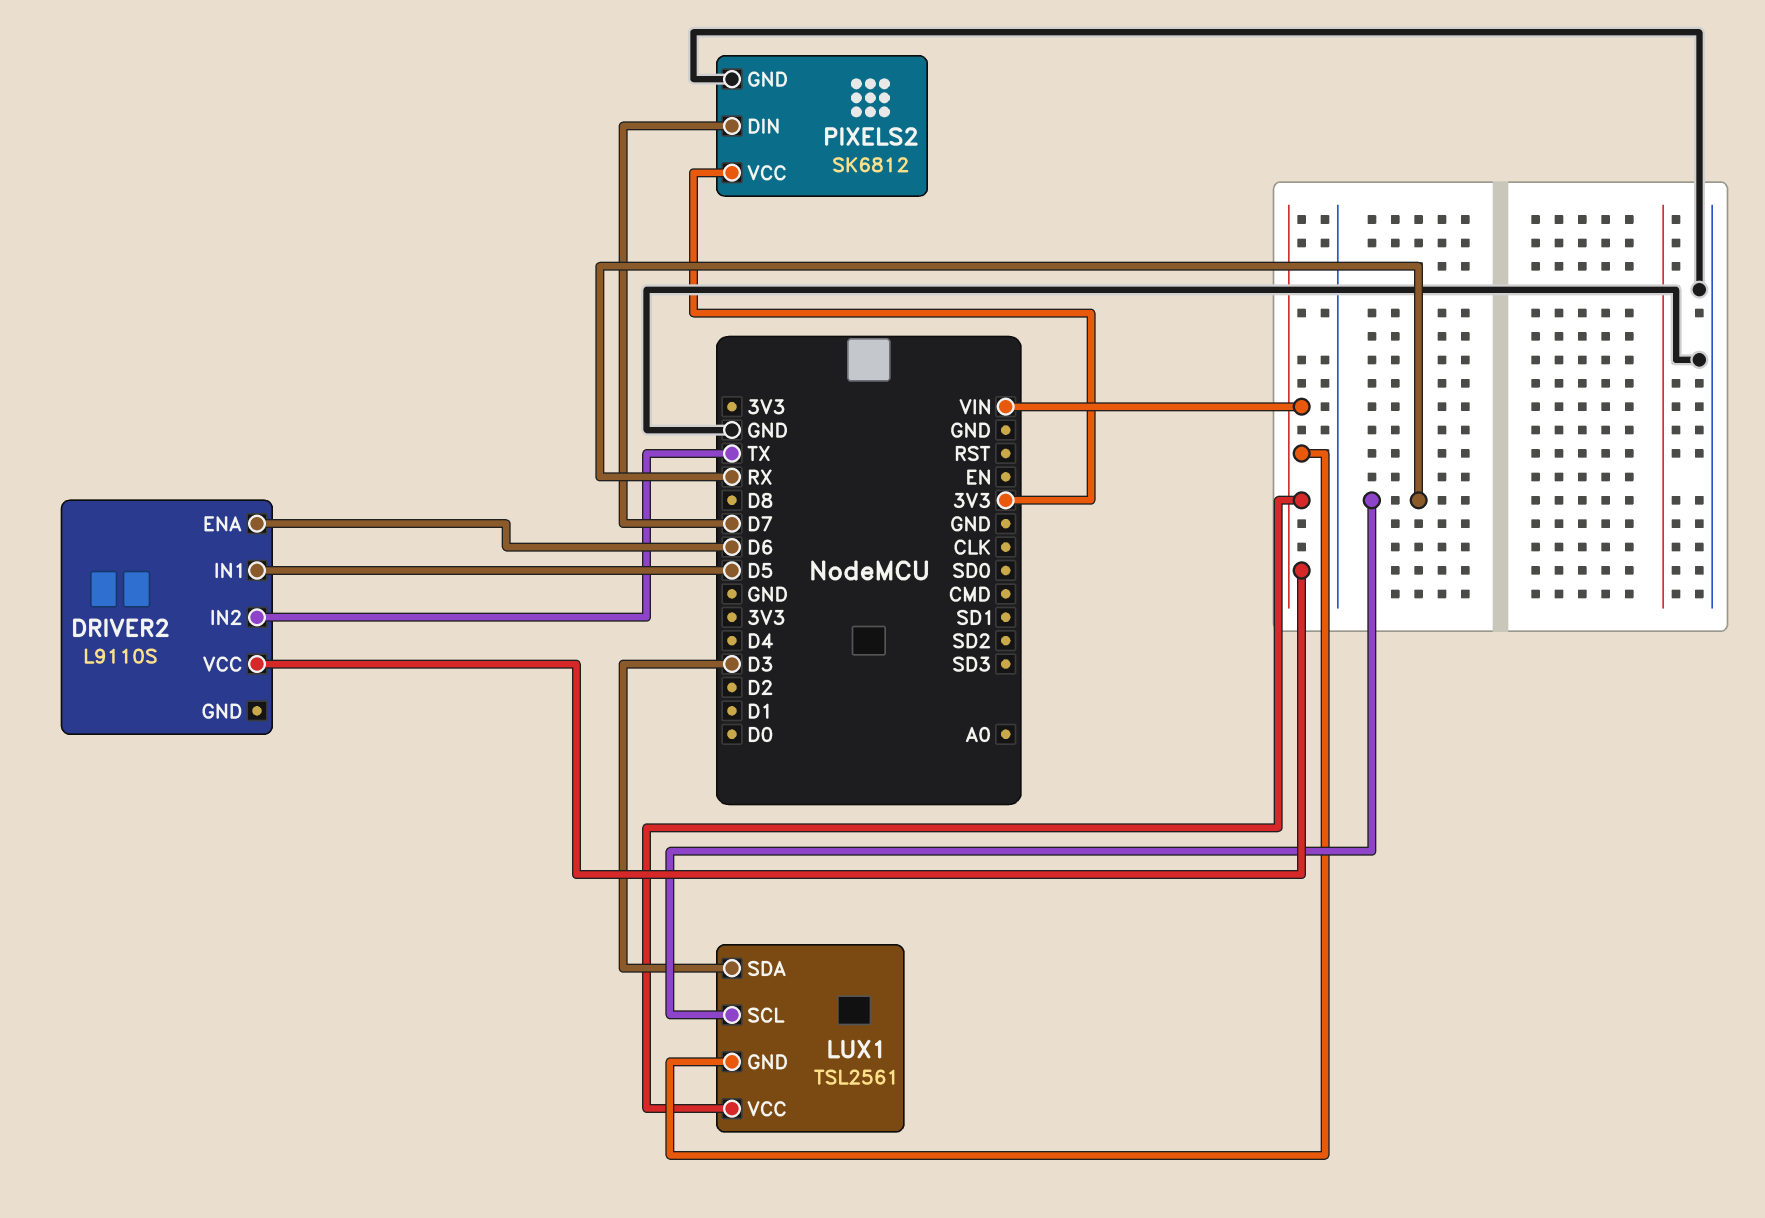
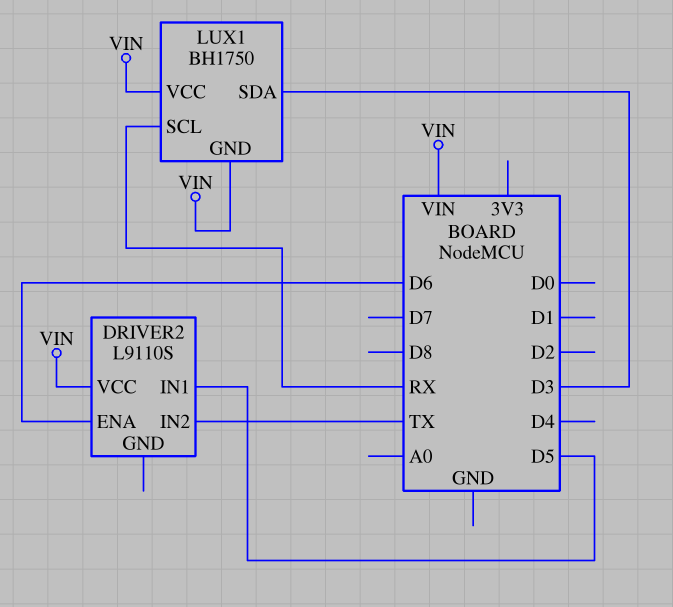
LUX1: TSL2561 -> BH1750
PIXELS2: SK6812 -> none
PIXELS2 pin DIN: D7 -> none
PIXELS2 pin GND: GND -> none
PIXELS2 pin VCC: 3V3 -> none

